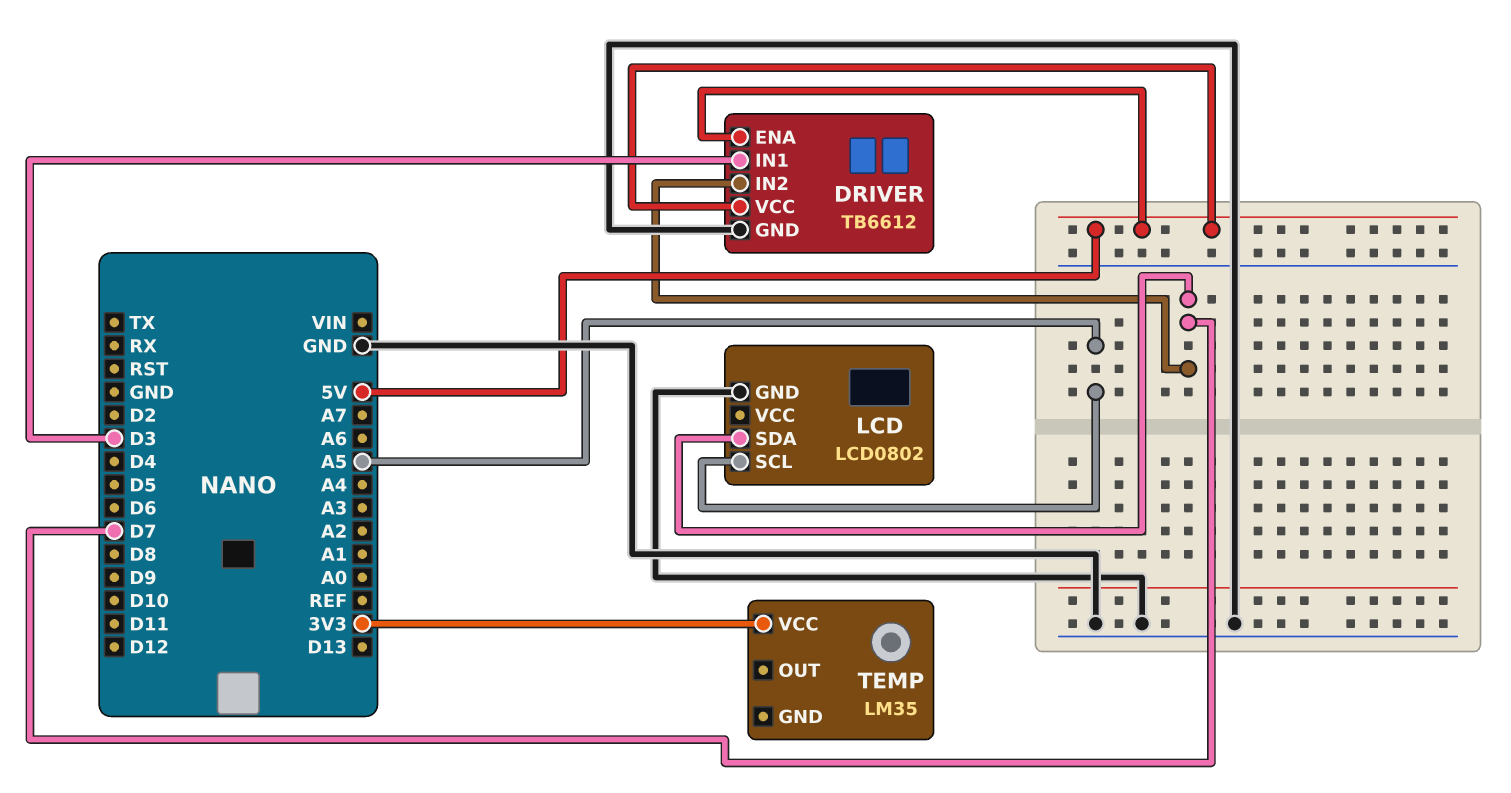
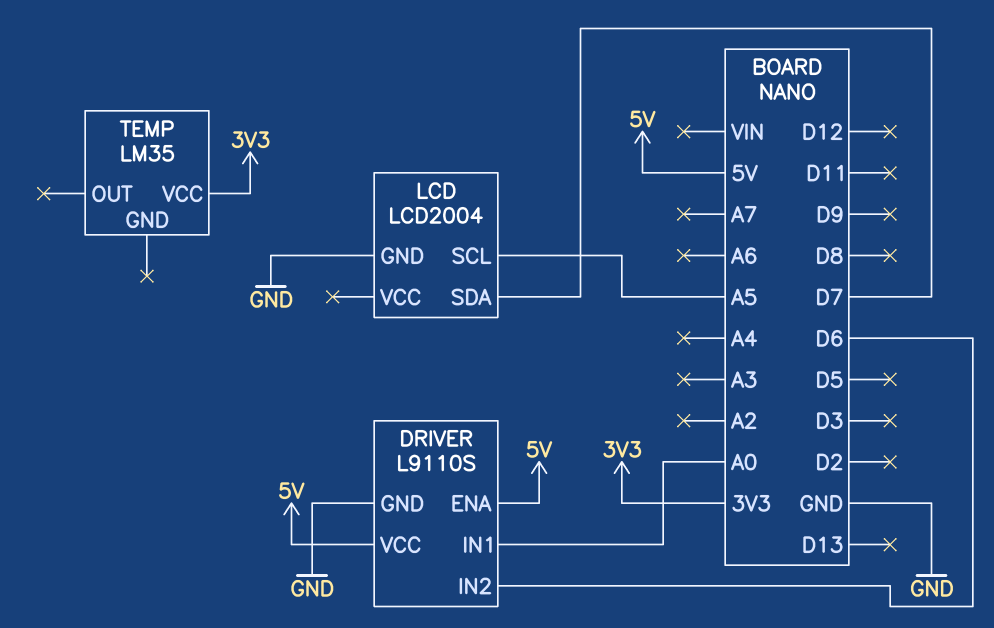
DRIVER: TB6612 -> L9110S
DRIVER pin IN1: D3 -> A0
DRIVER pin IN2: D7 -> D6
LCD: LCD0802 -> LCD2004

